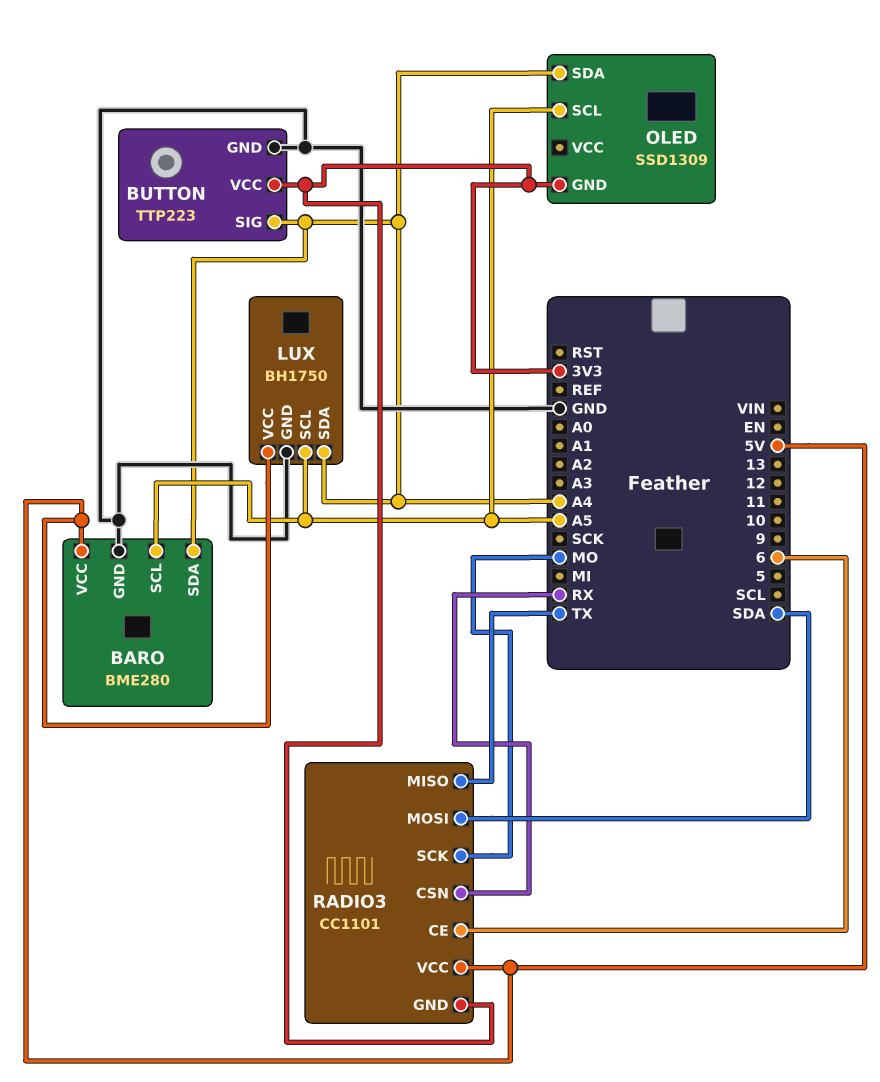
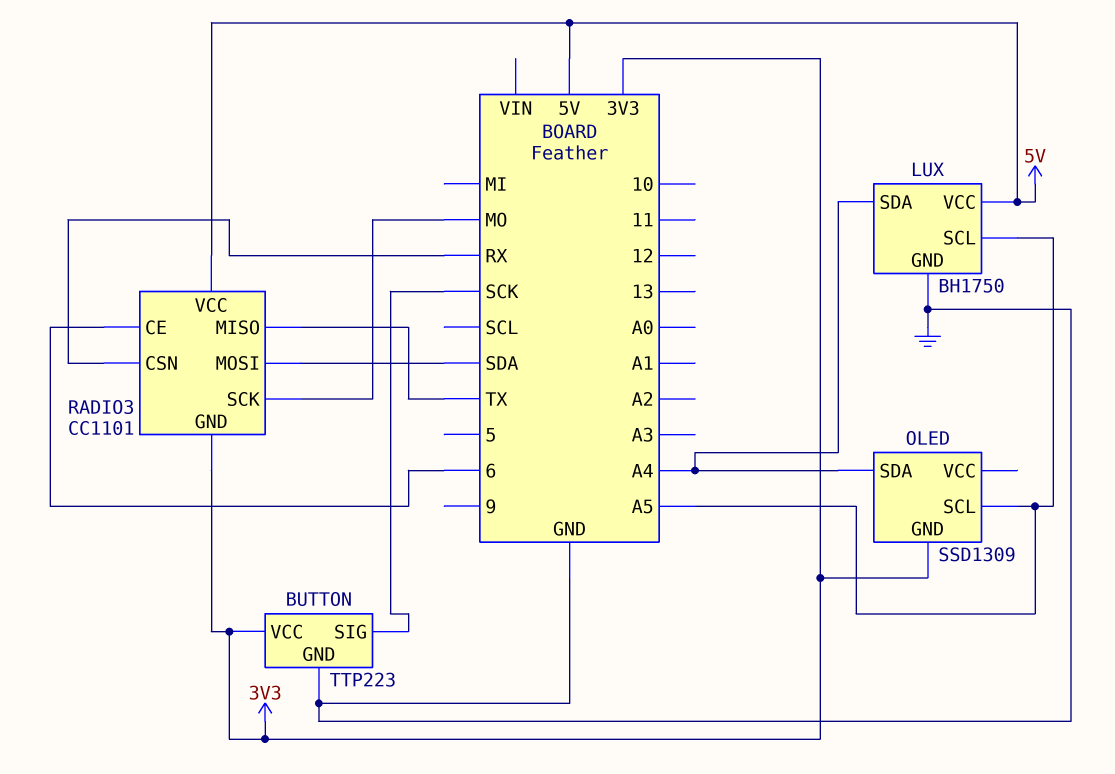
BARO: BME280 -> none
BARO pin GND: GND -> none
BARO pin SCL: A5 -> none
BARO pin SDA: A4 -> none
BARO pin VCC: 5V -> none
BUTTON pin SIG: A4 -> SCK

